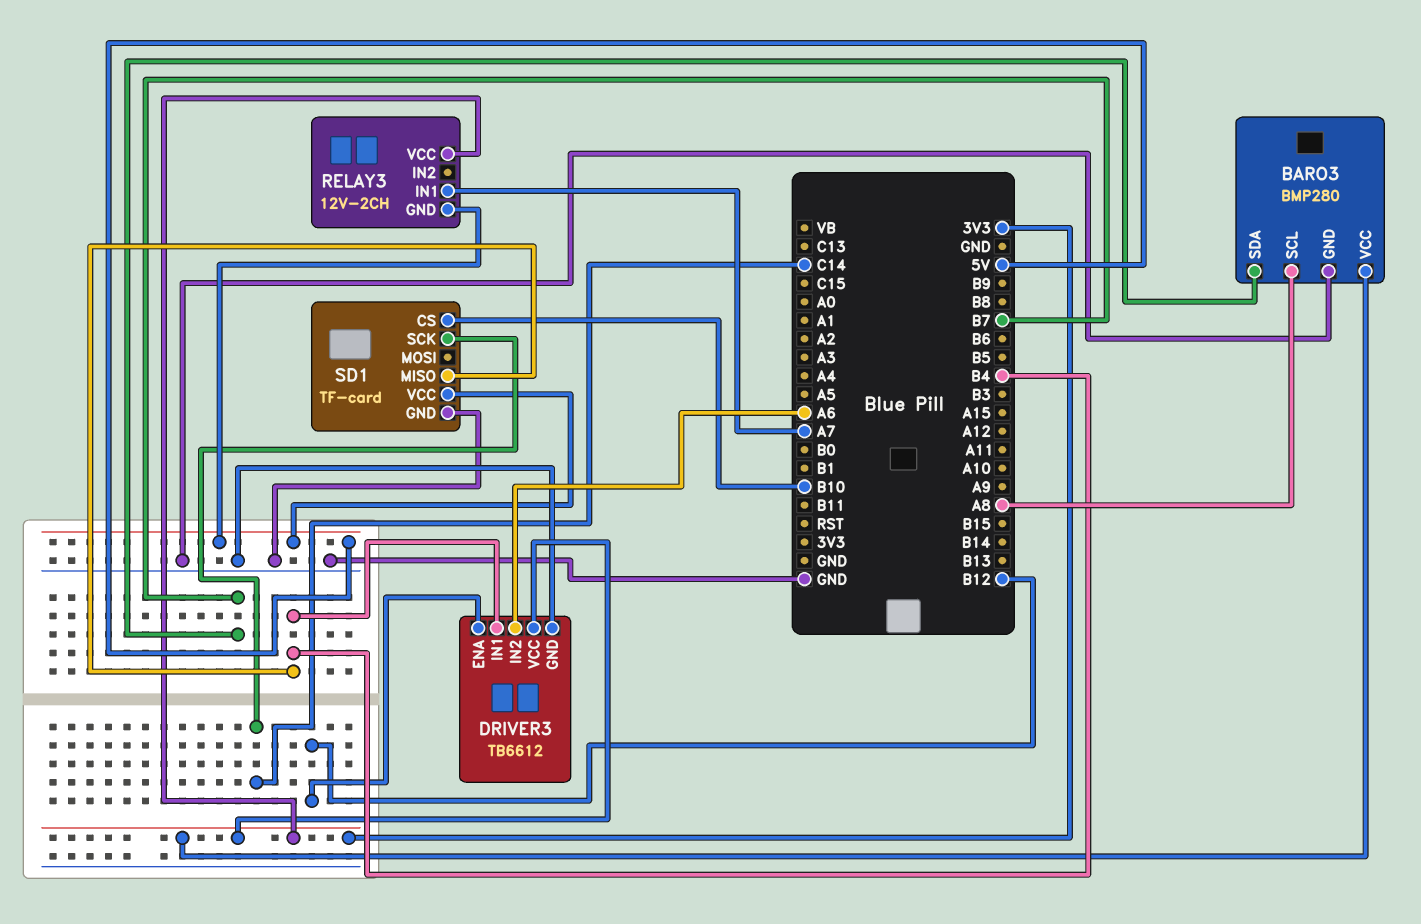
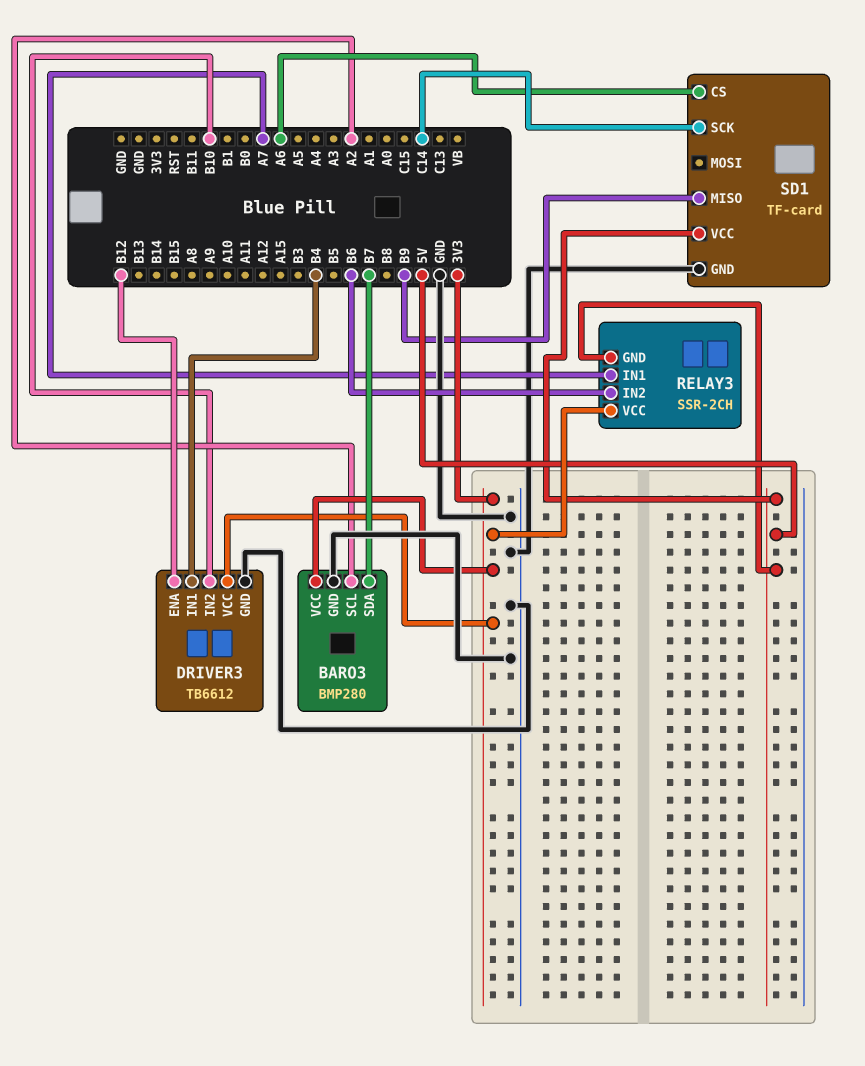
BARO3 pin SCL: A8 -> A2
DRIVER3 pin IN2: A6 -> B10
RELAY3: 12V-2CH -> SSR-2CH
RELAY3 pin IN2: none -> B6
SD1 pin CS: B10 -> A6
SD1 pin MISO: B4 -> B9

